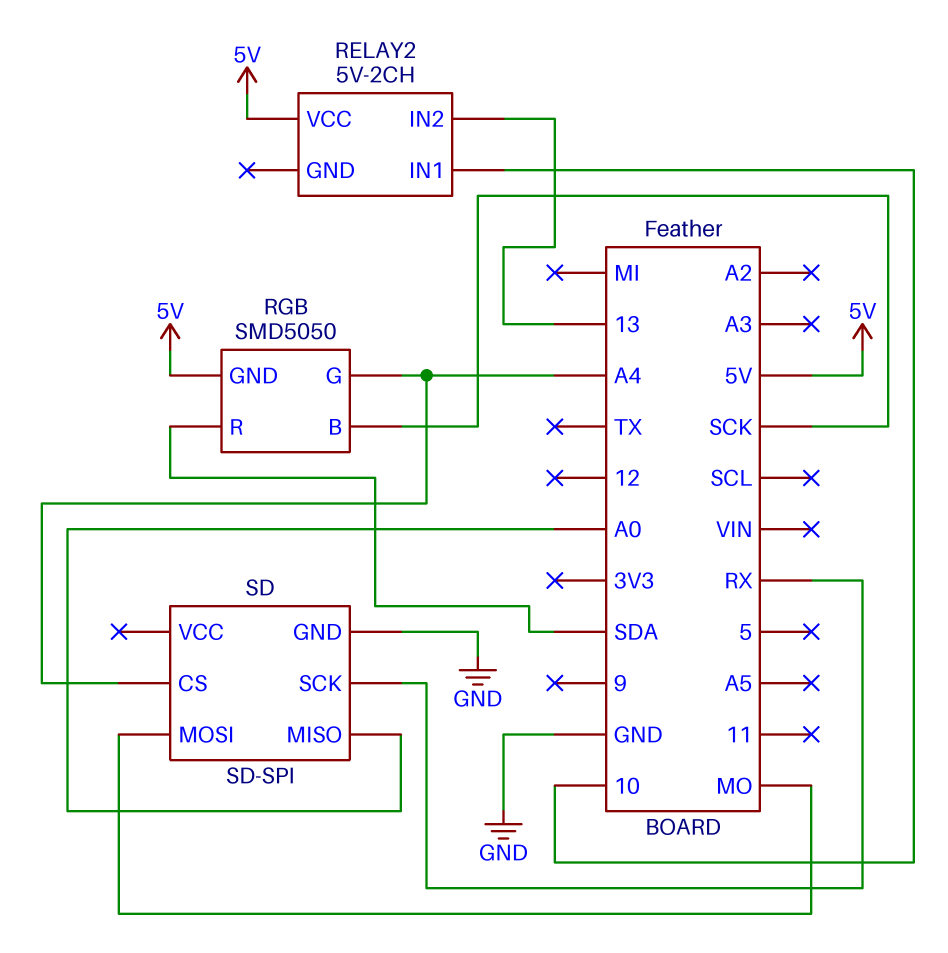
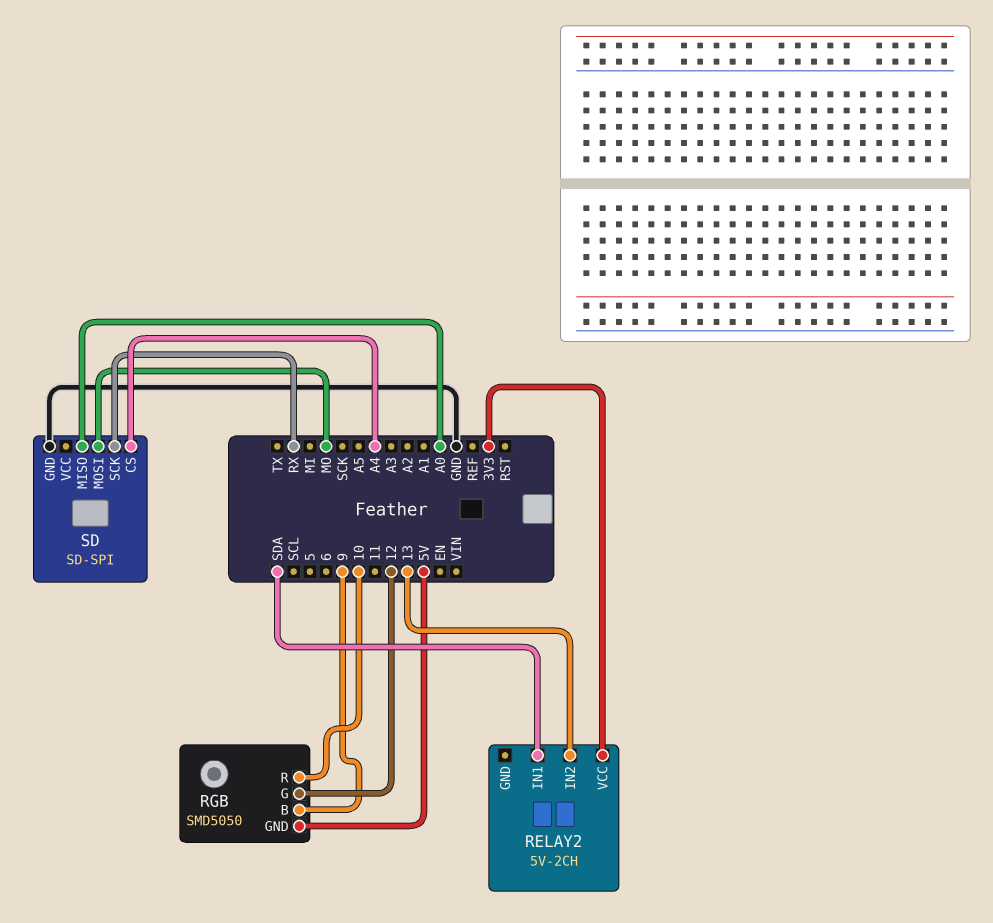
RELAY2 pin IN1: 10 -> SDA
RELAY2 pin VCC: 5V -> 3V3
RGB pin B: SCK -> 9
RGB pin G: A4 -> 12
RGB pin R: SDA -> 10

